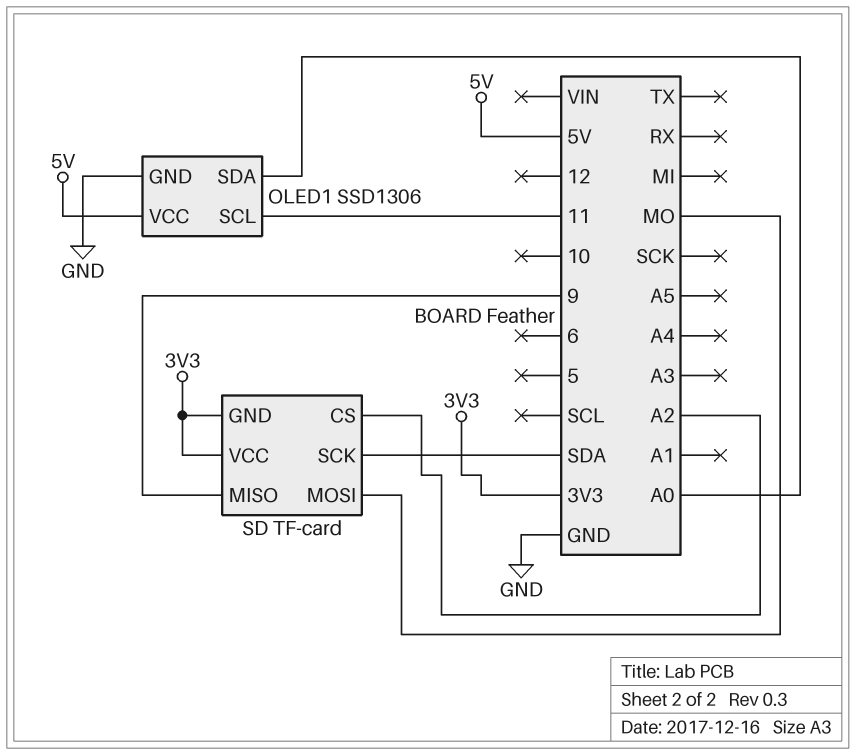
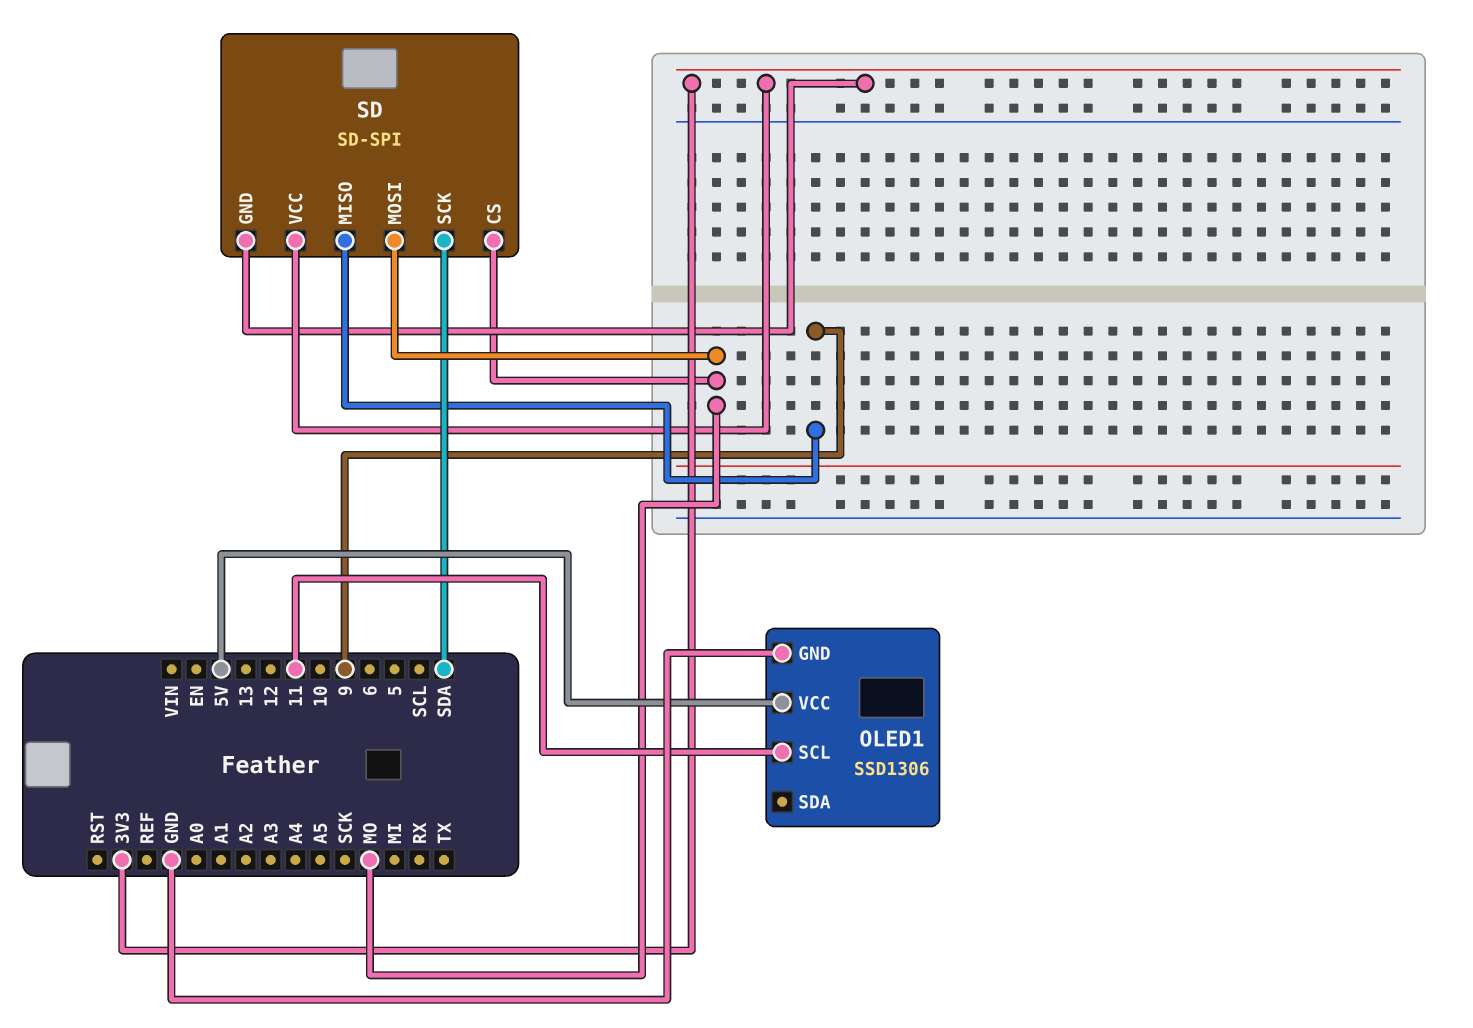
OLED1 pin SDA: A0 -> none
SD: TF-card -> SD-SPI
SD pin CS: A2 -> MO

